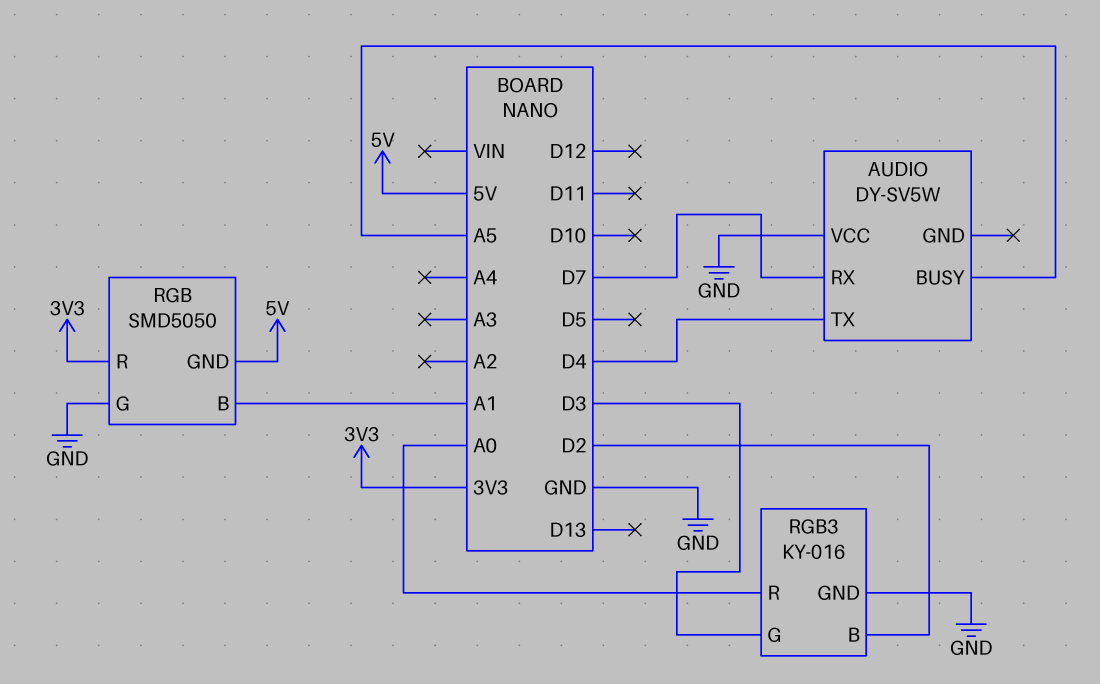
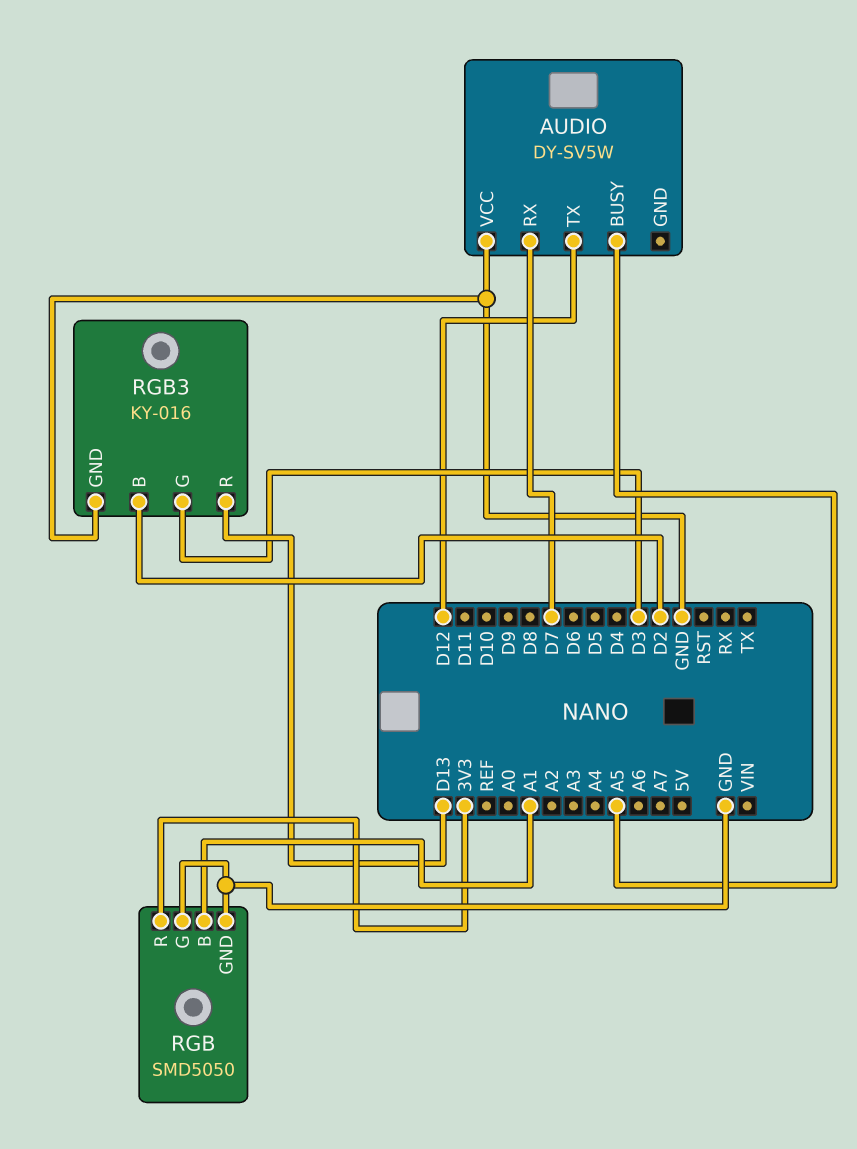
AUDIO pin TX: D4 -> D12
RGB pin GND: 5V -> GND
RGB3 pin R: A0 -> D13

